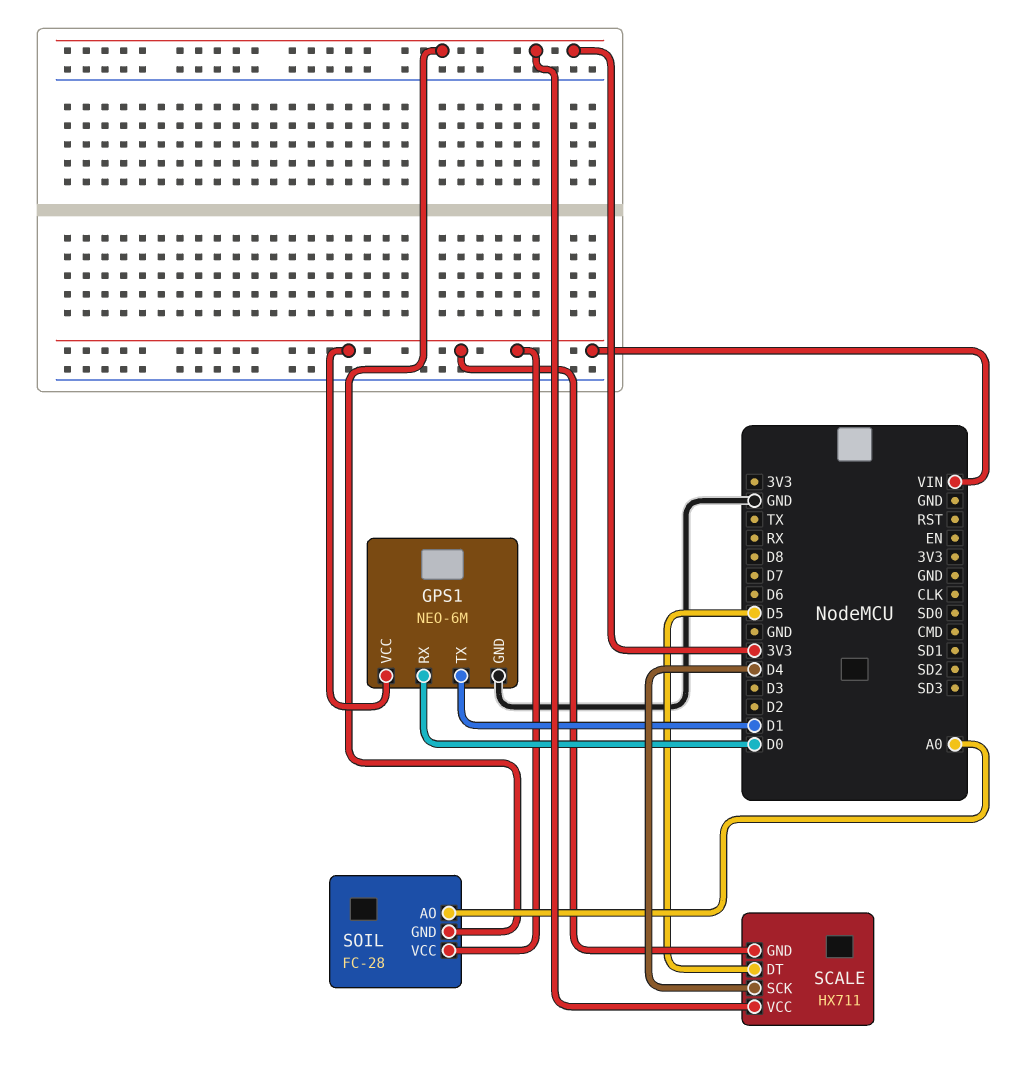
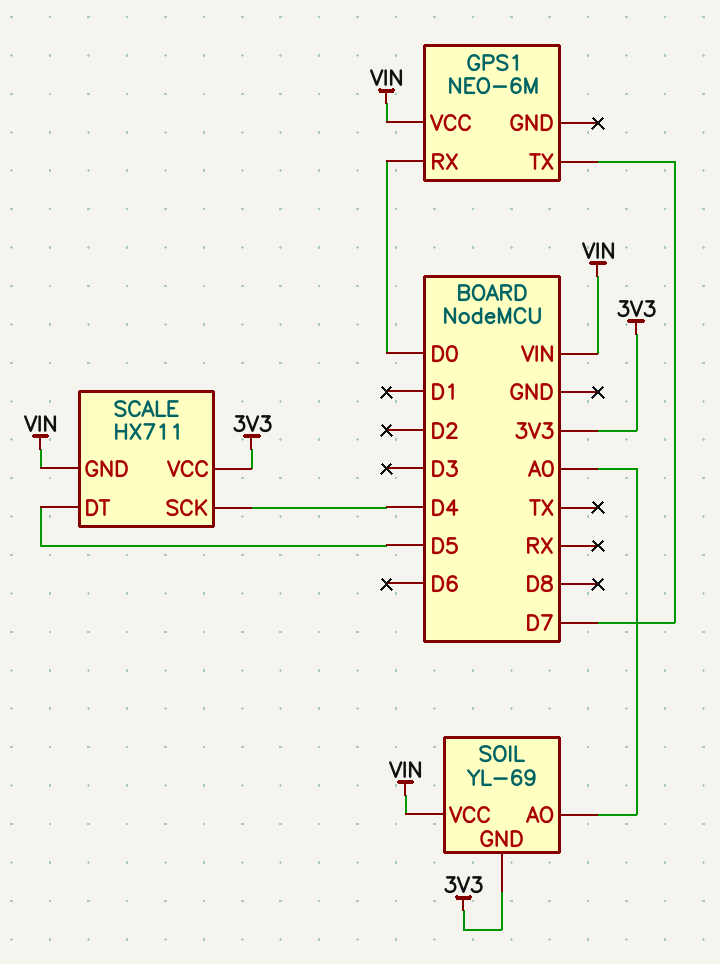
GPS1 pin GND: GND -> none
GPS1 pin TX: D1 -> D7
SOIL: FC-28 -> YL-69

